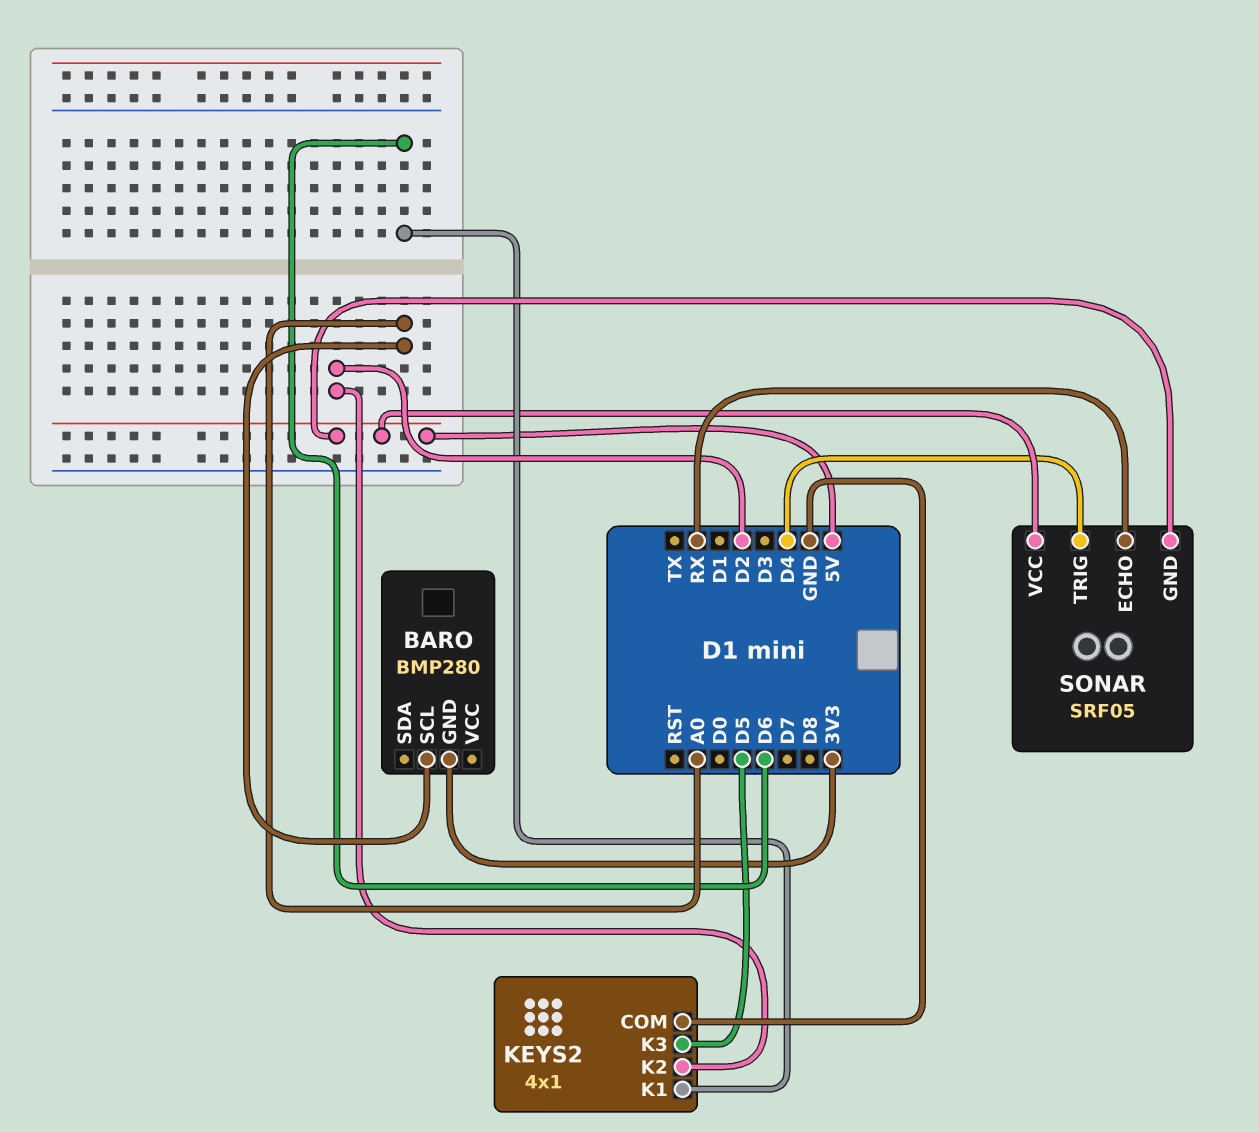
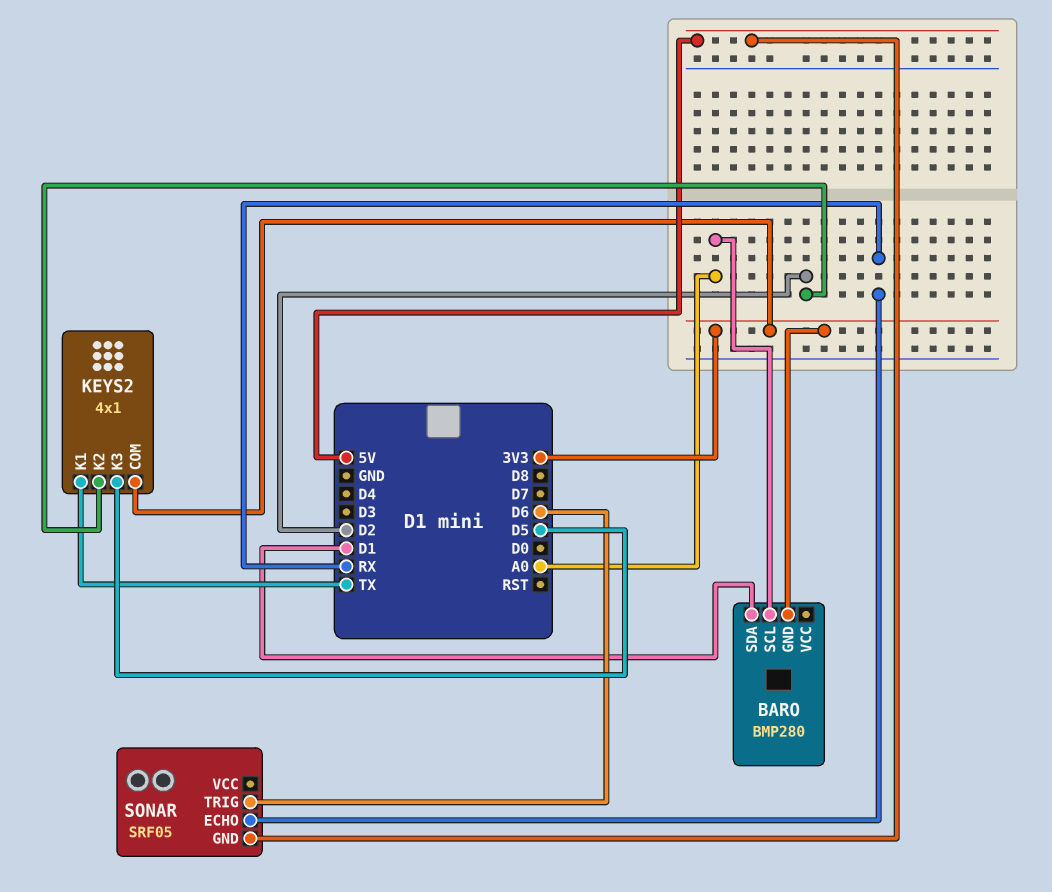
BARO pin SDA: none -> D1
KEYS2 pin COM: GND -> 3V3
KEYS2 pin K1: D6 -> TX
SONAR pin TRIG: D4 -> D6
SONAR pin VCC: 5V -> none

